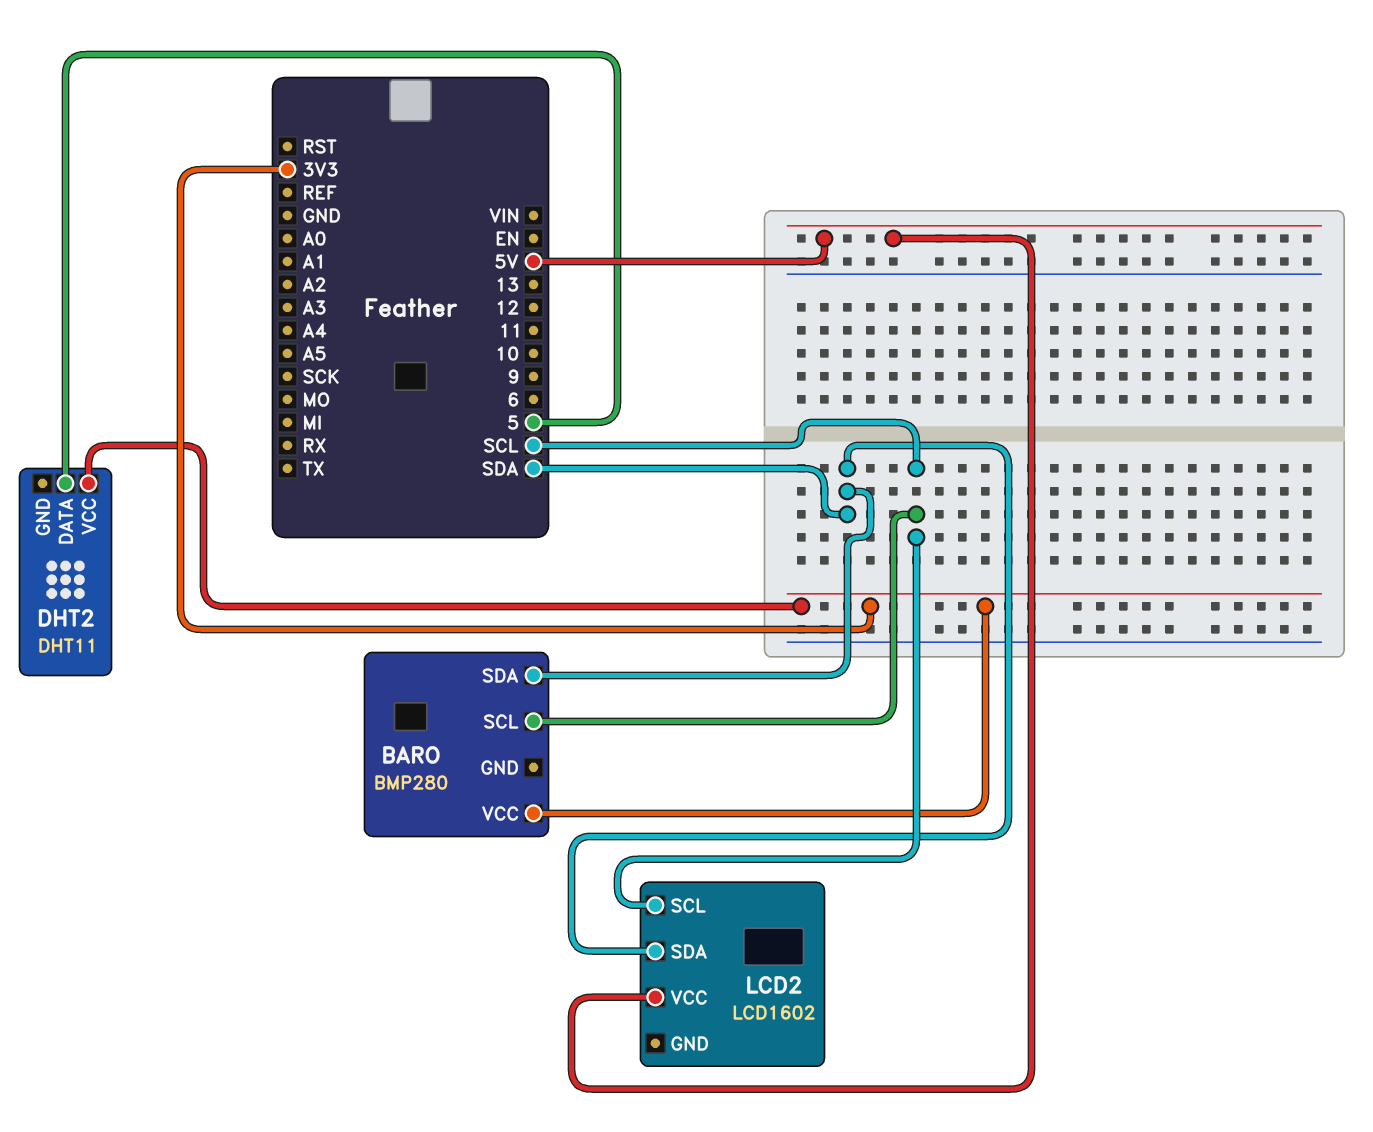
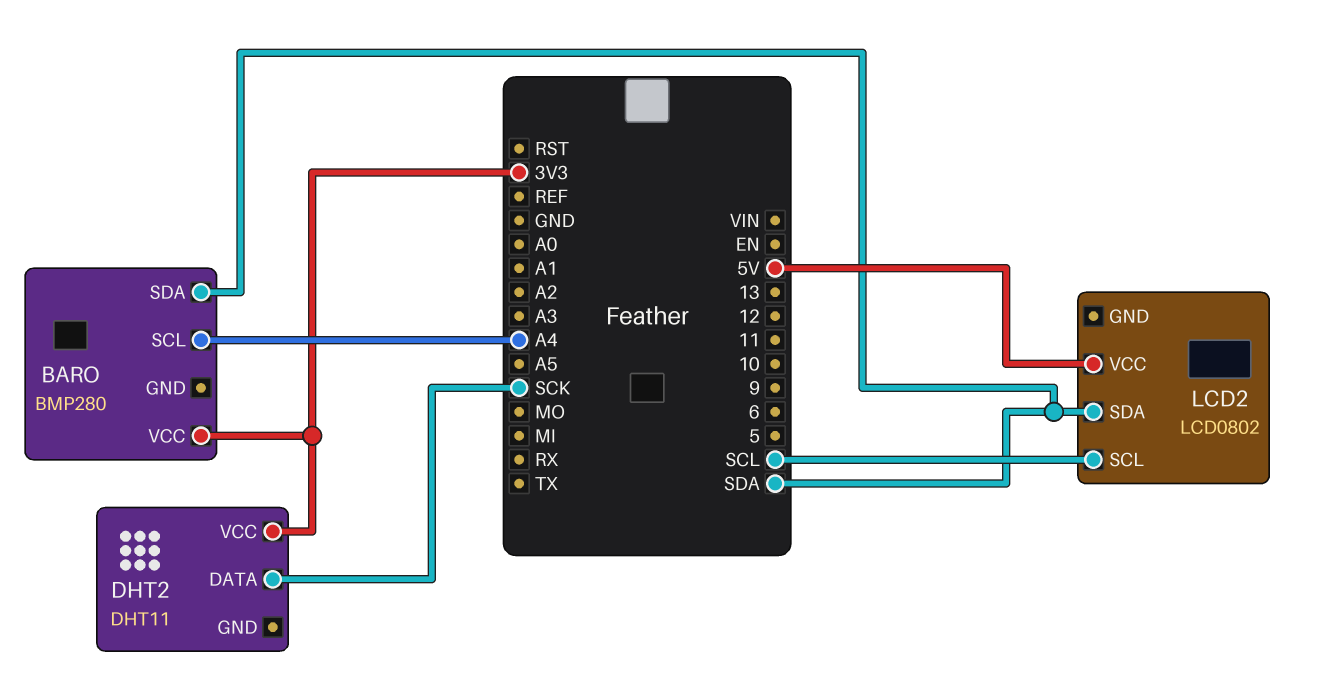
BARO pin SCL: SCL -> A4
DHT2 pin DATA: 5 -> SCK
LCD2: LCD1602 -> LCD0802

